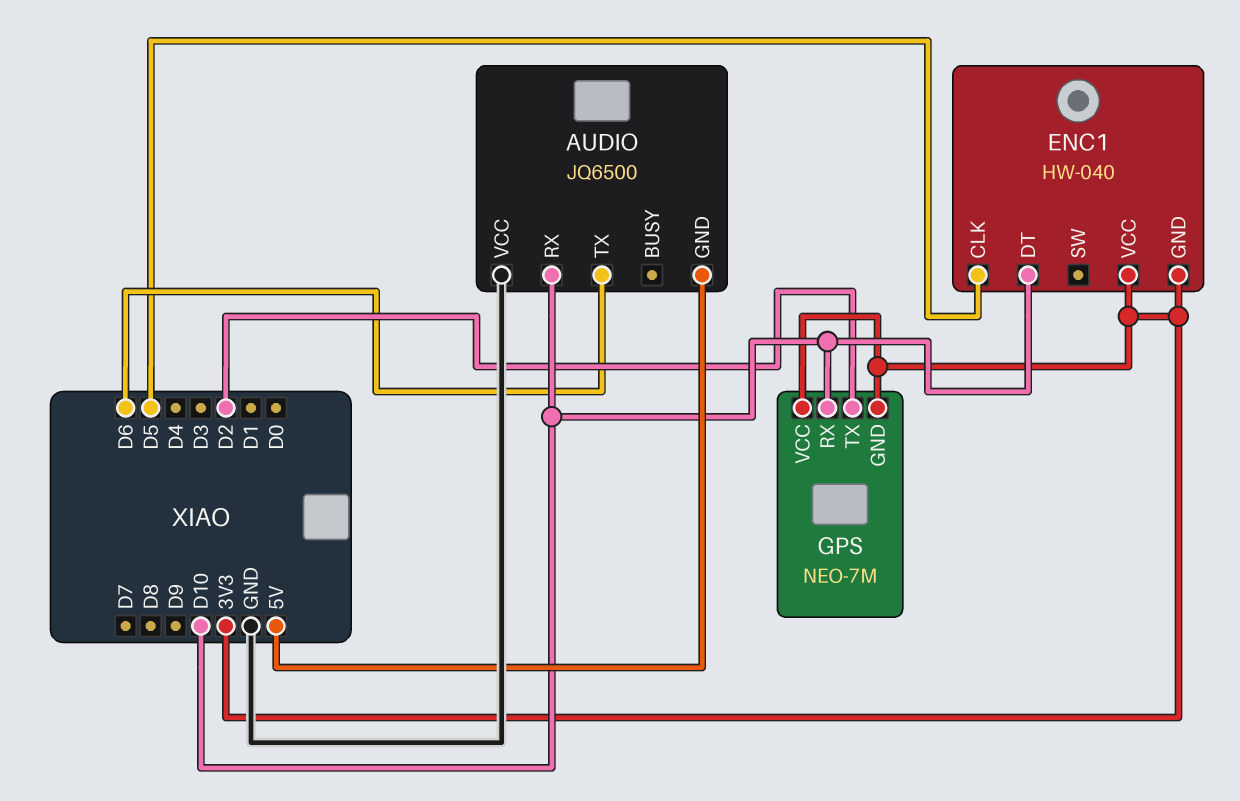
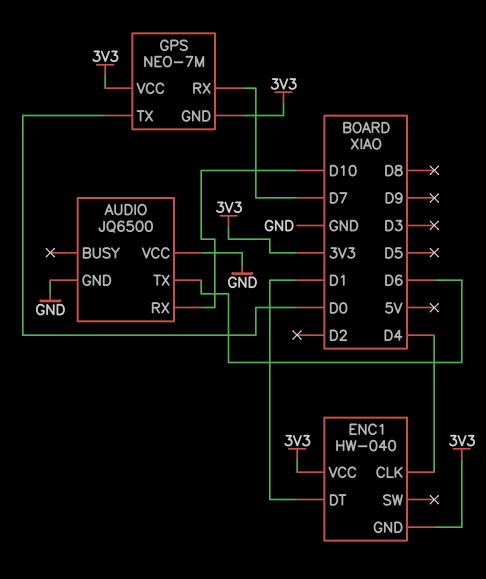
AUDIO pin GND: 5V -> GND
ENC1 pin CLK: D5 -> D4
ENC1 pin DT: D10 -> D1
GPS pin RX: D10 -> D7
GPS pin TX: D2 -> D0

